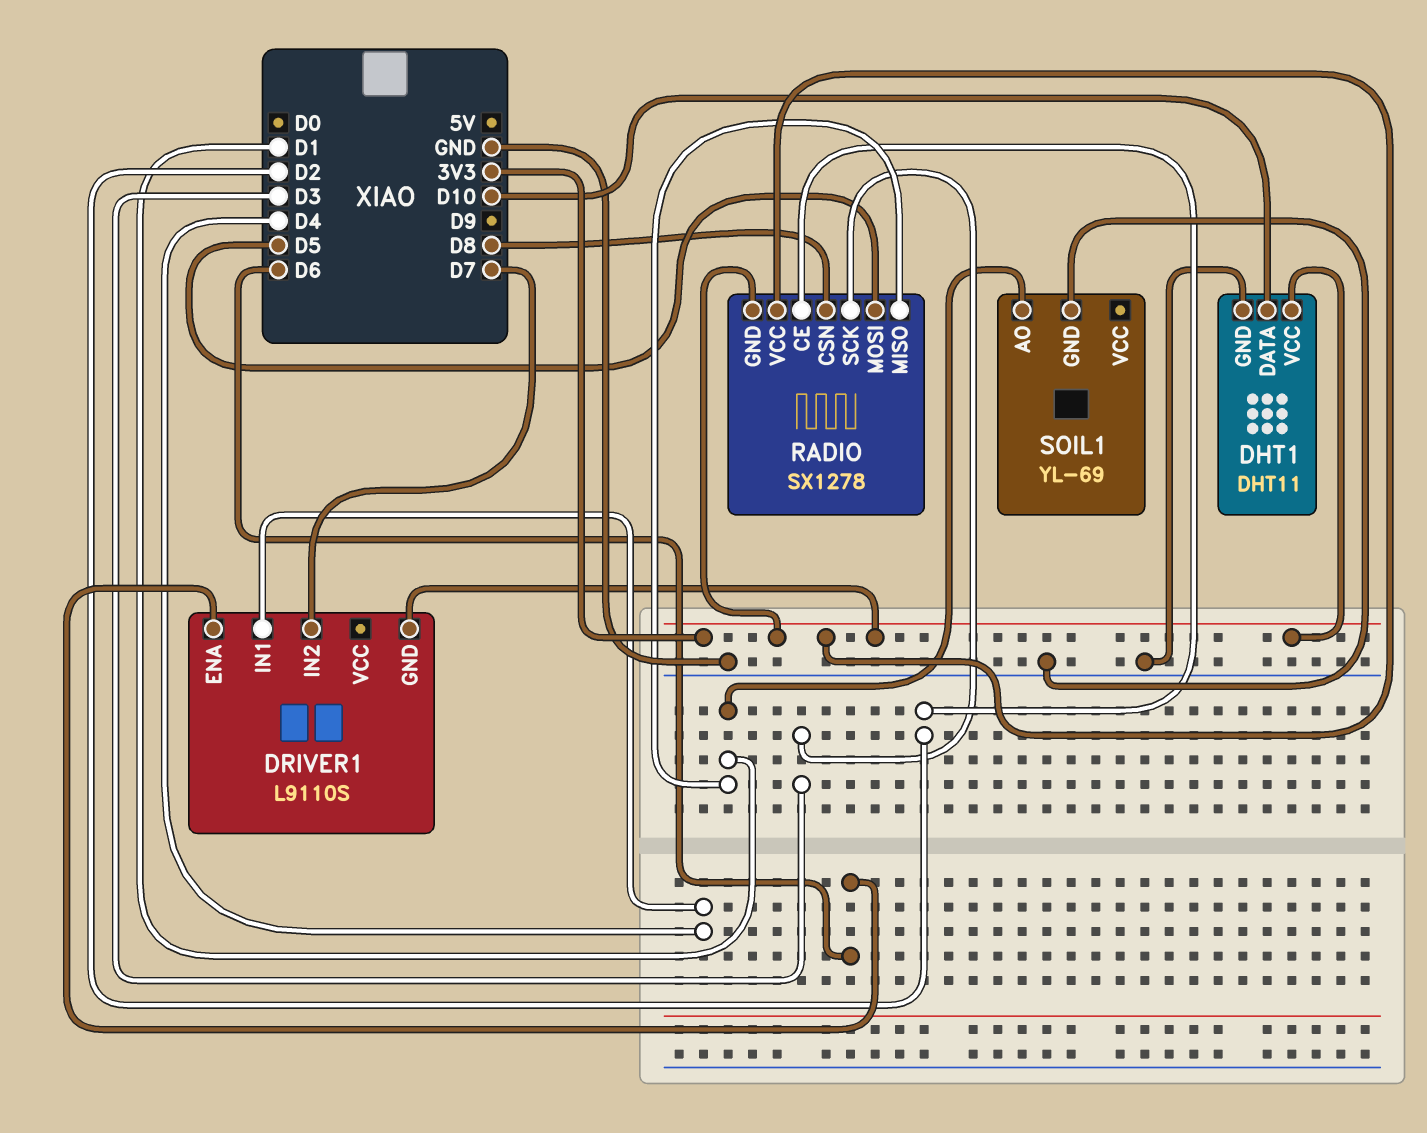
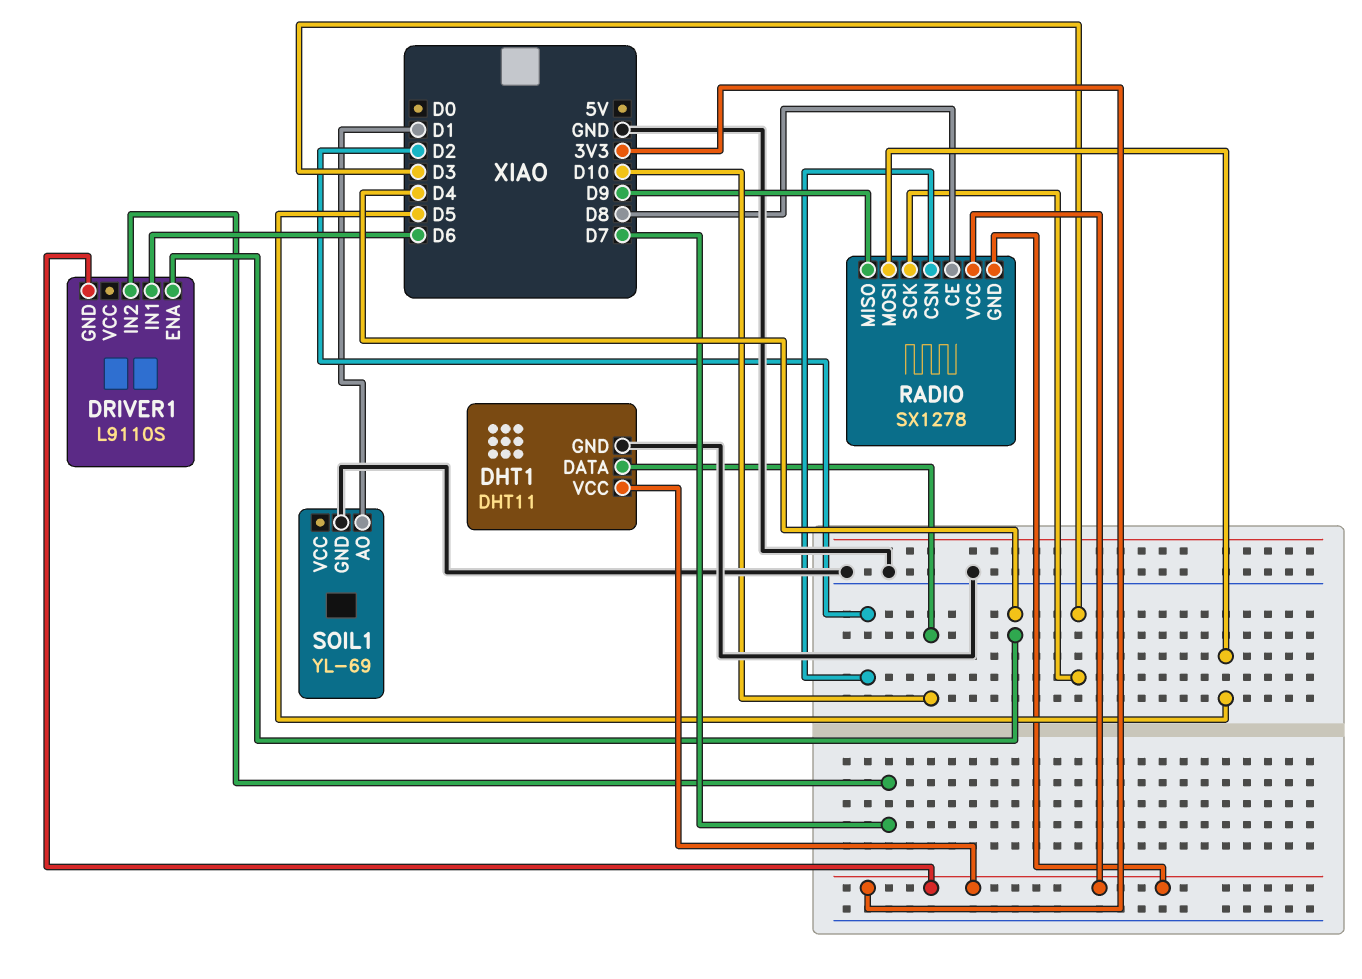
DRIVER1 pin ENA: D6 -> D4
DRIVER1 pin IN1: D4 -> D6
RADIO pin CE: D2 -> D8
RADIO pin CSN: D8 -> D2
RADIO pin MISO: D1 -> D9

